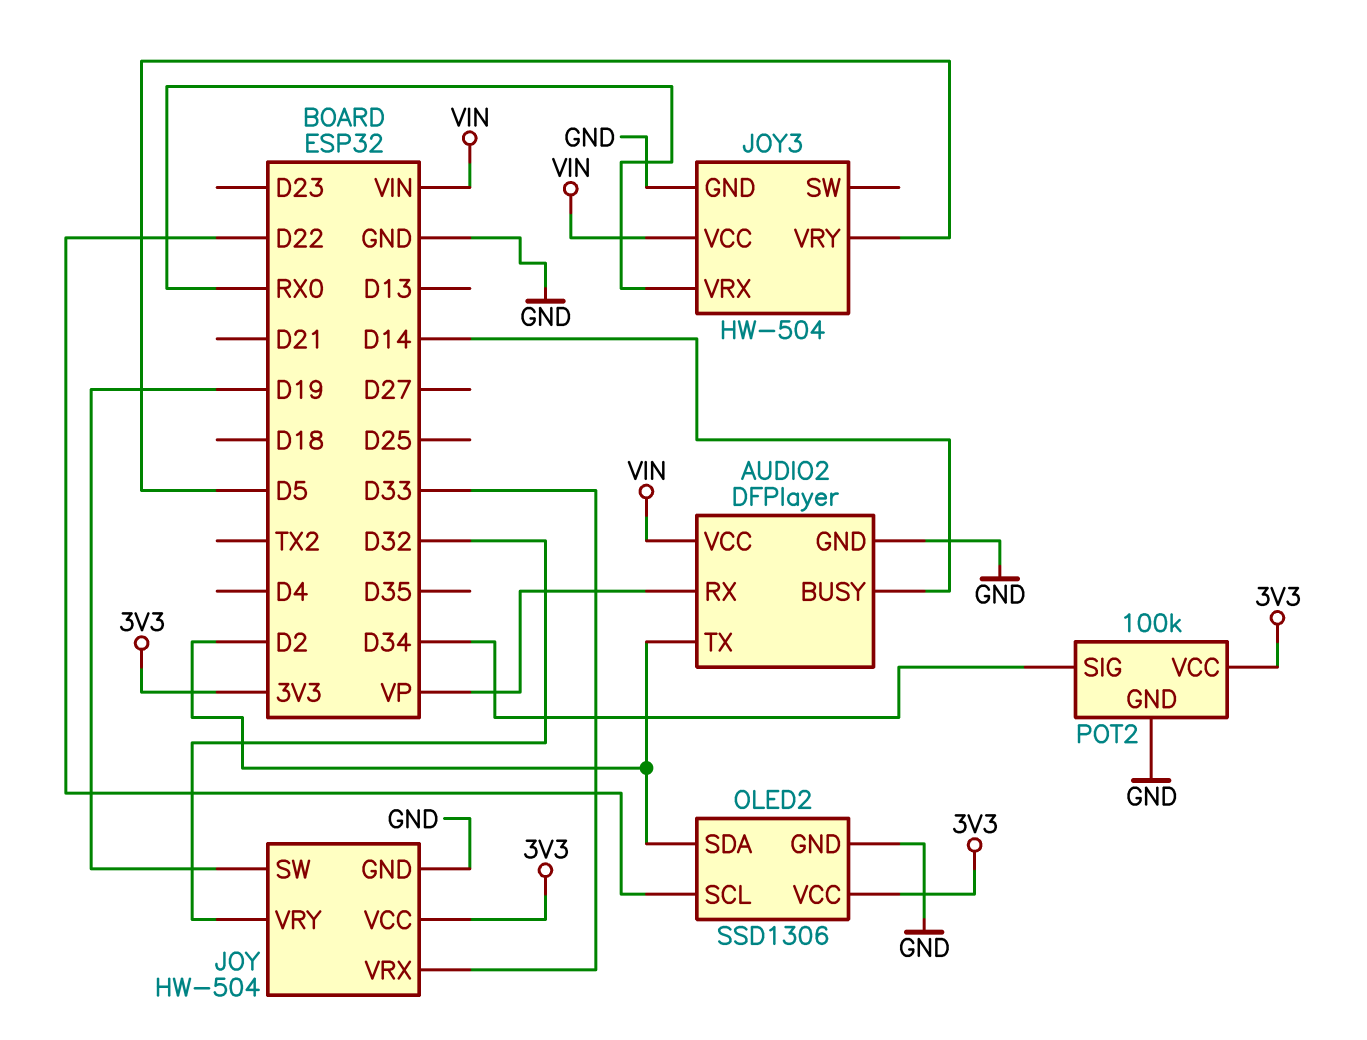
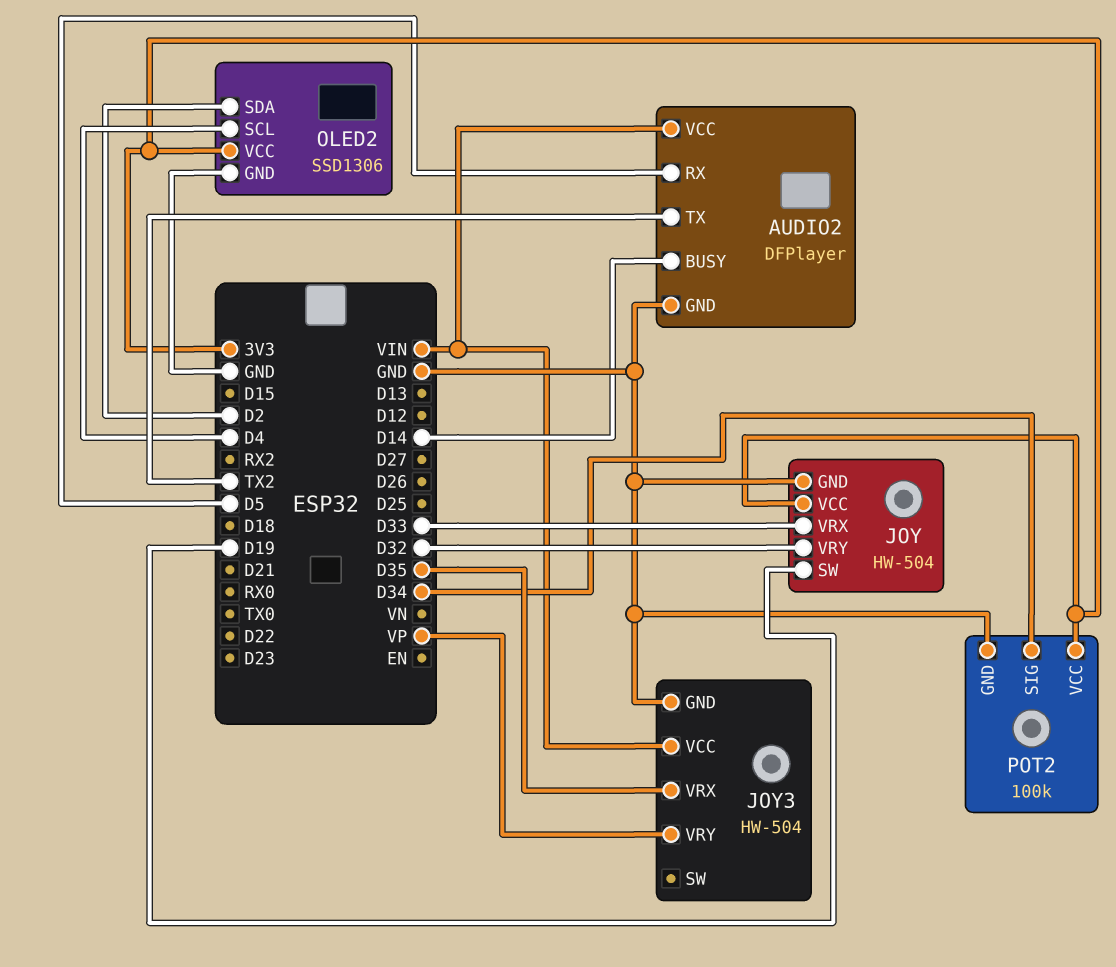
AUDIO2 pin RX: VP -> D5
AUDIO2 pin TX: D2 -> TX2
JOY3 pin VRX: RX0 -> D35
JOY3 pin VRY: D5 -> VP
OLED2 pin SCL: D22 -> D4

